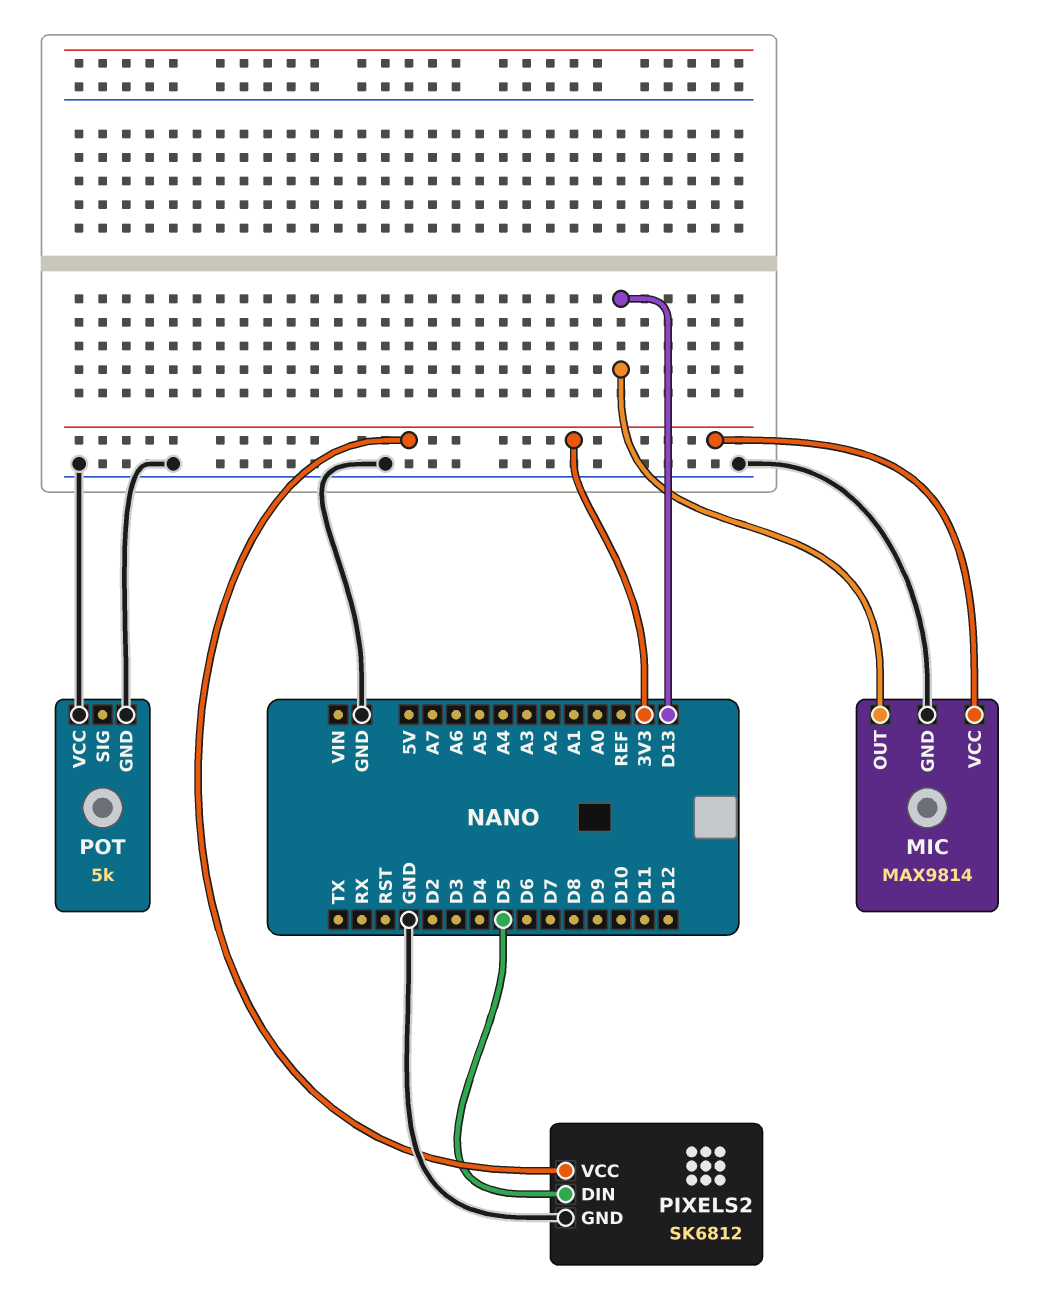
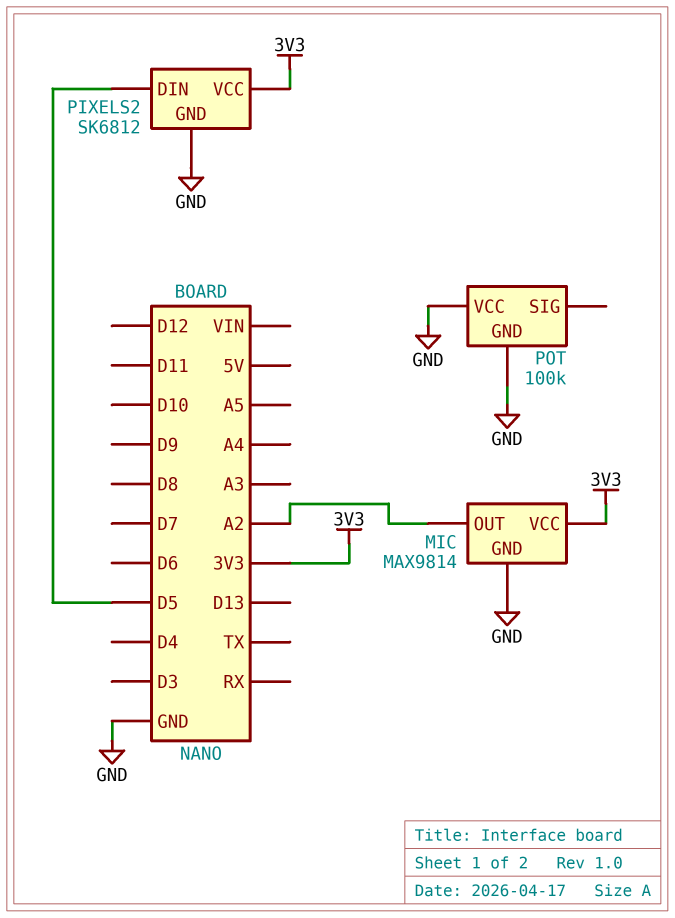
MIC pin OUT: D13 -> A2
POT: 5k -> 100k

